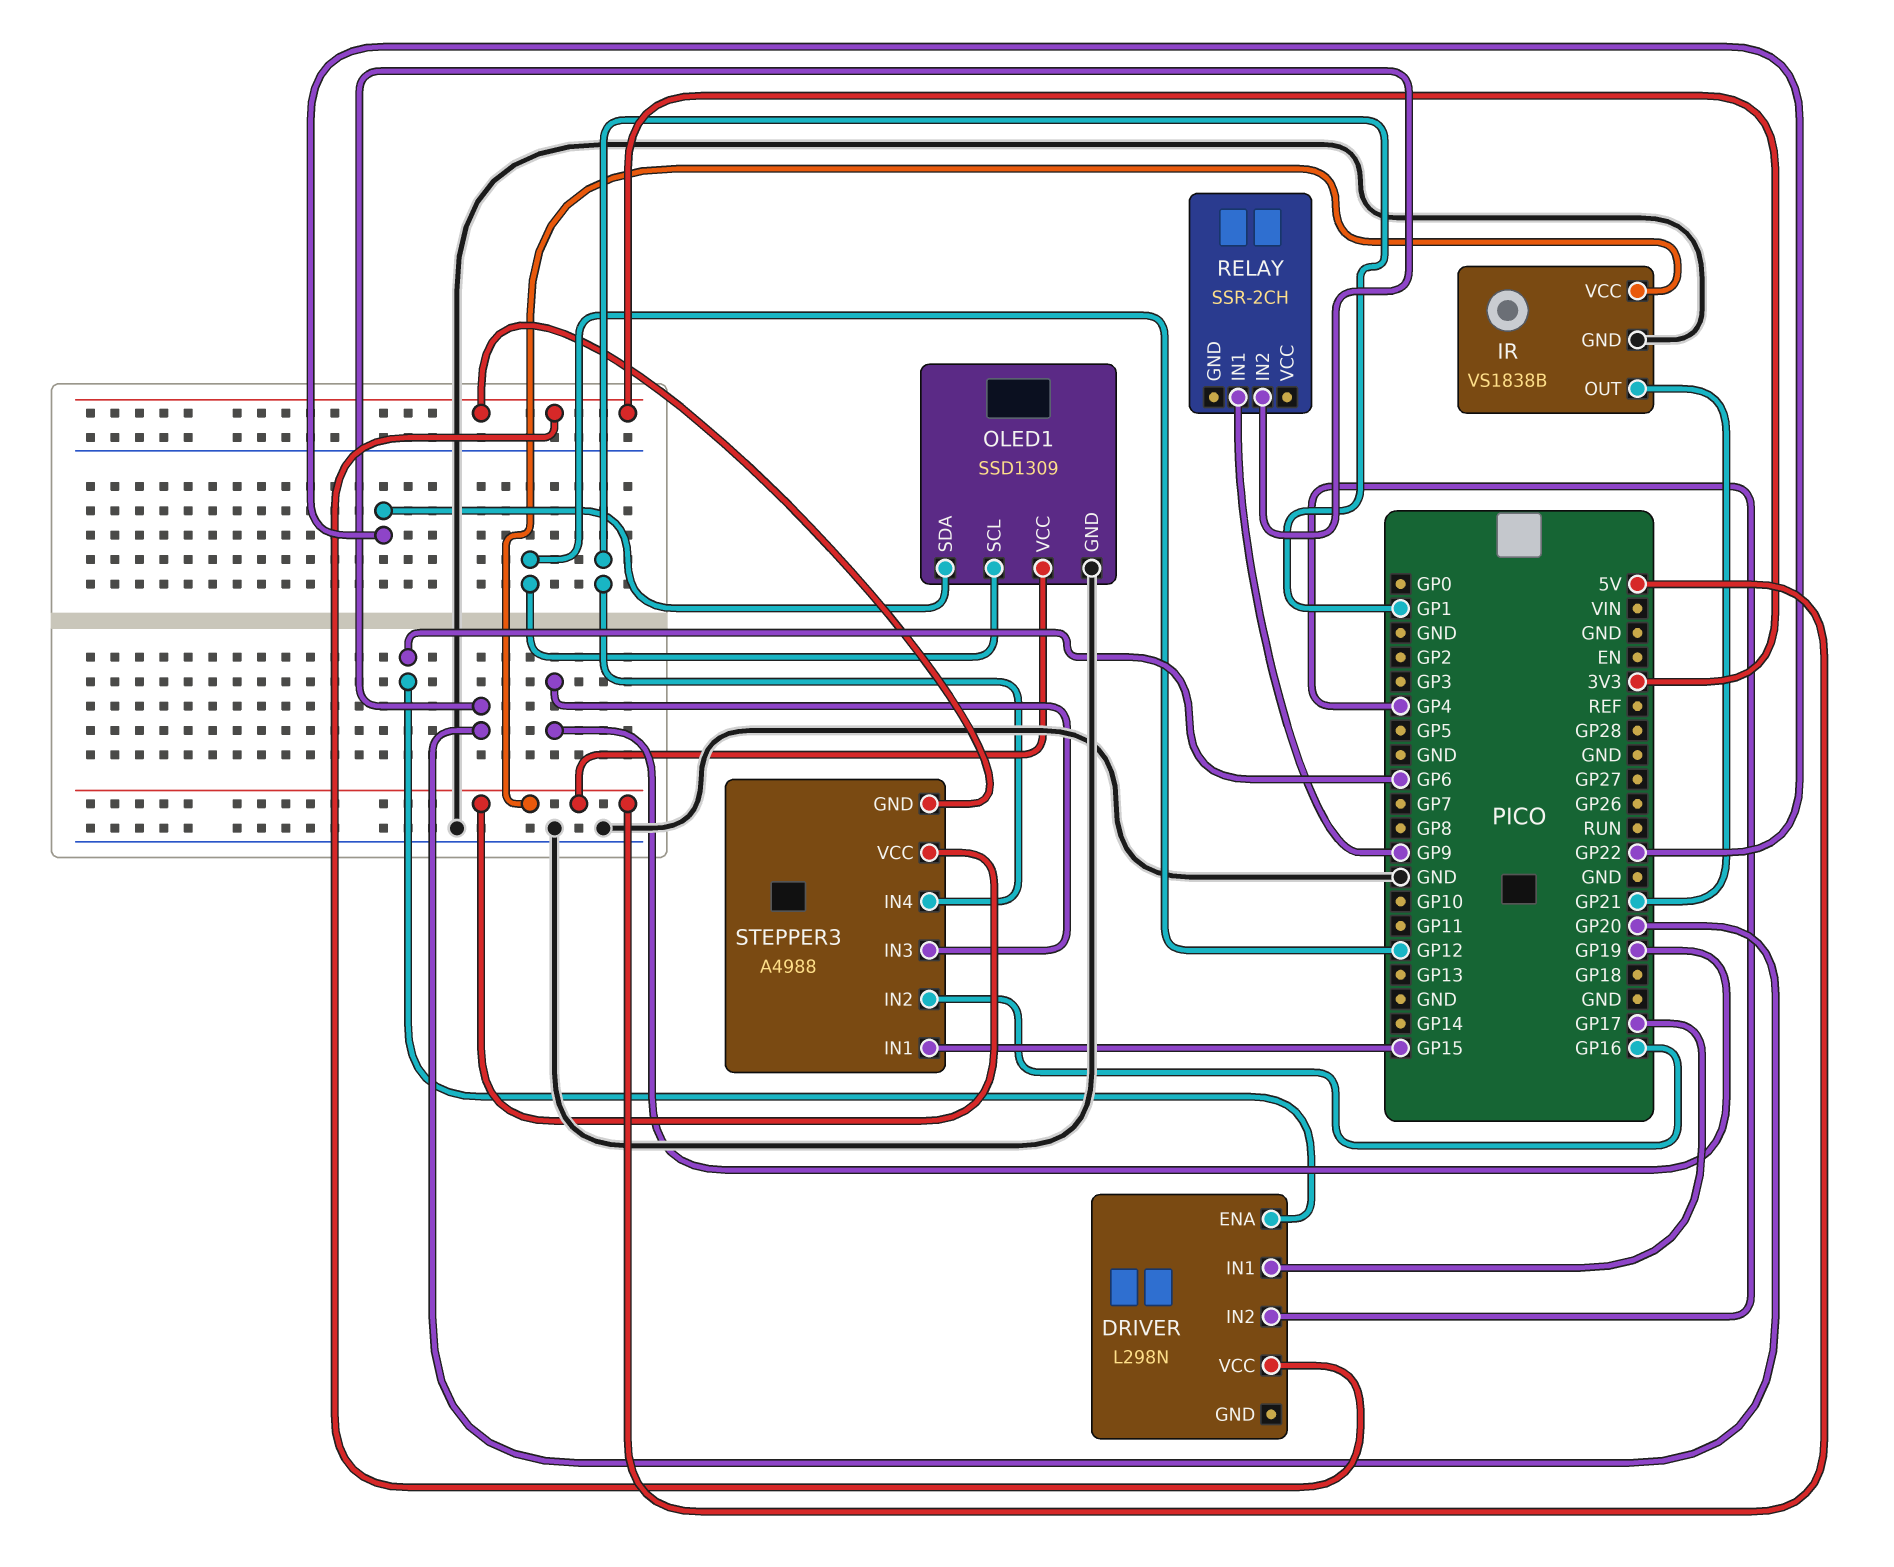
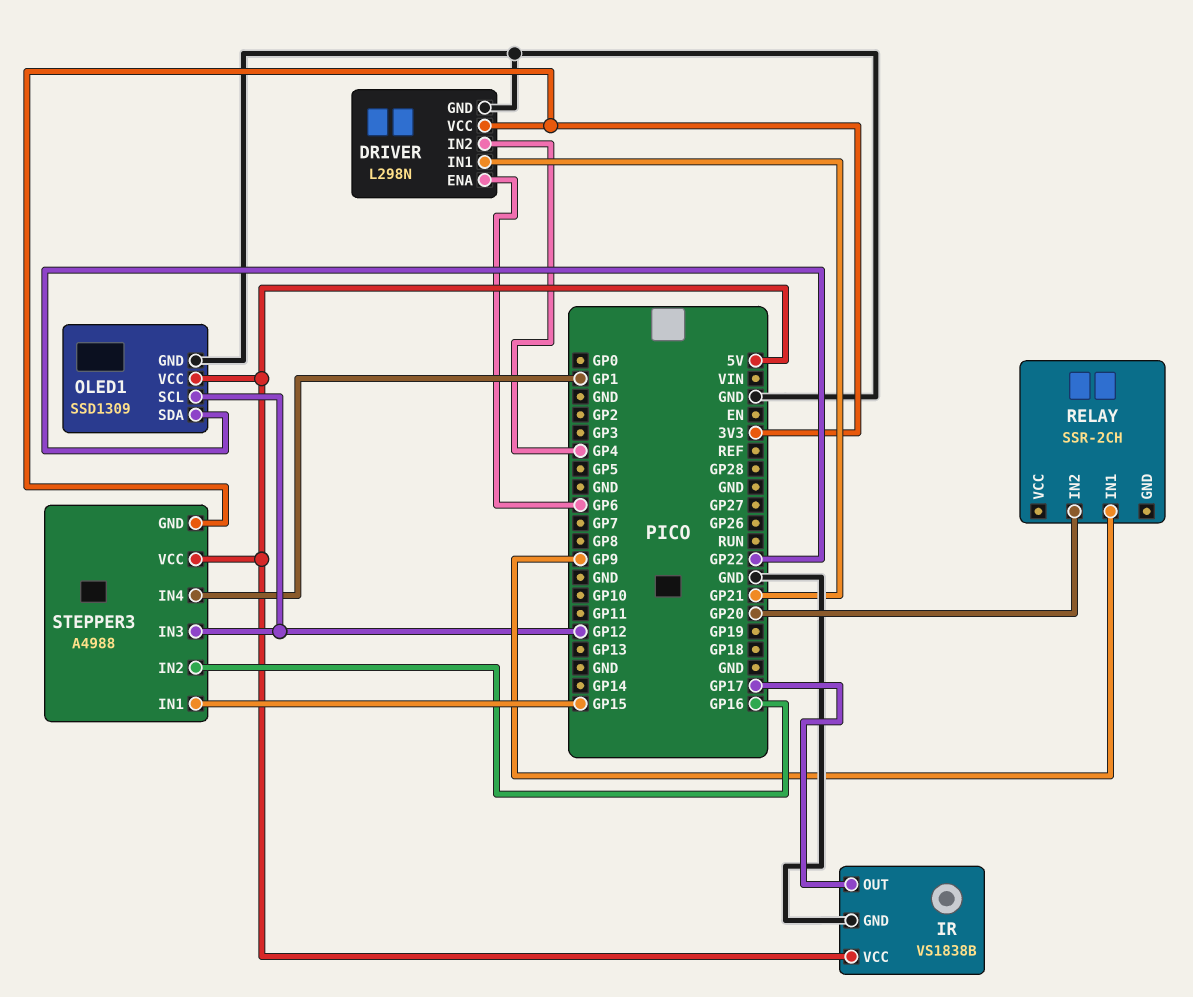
DRIVER pin GND: none -> GND
DRIVER pin IN1: GP17 -> GP21
IR pin OUT: GP21 -> GP17
STEPPER3 pin IN3: GP19 -> GP12

